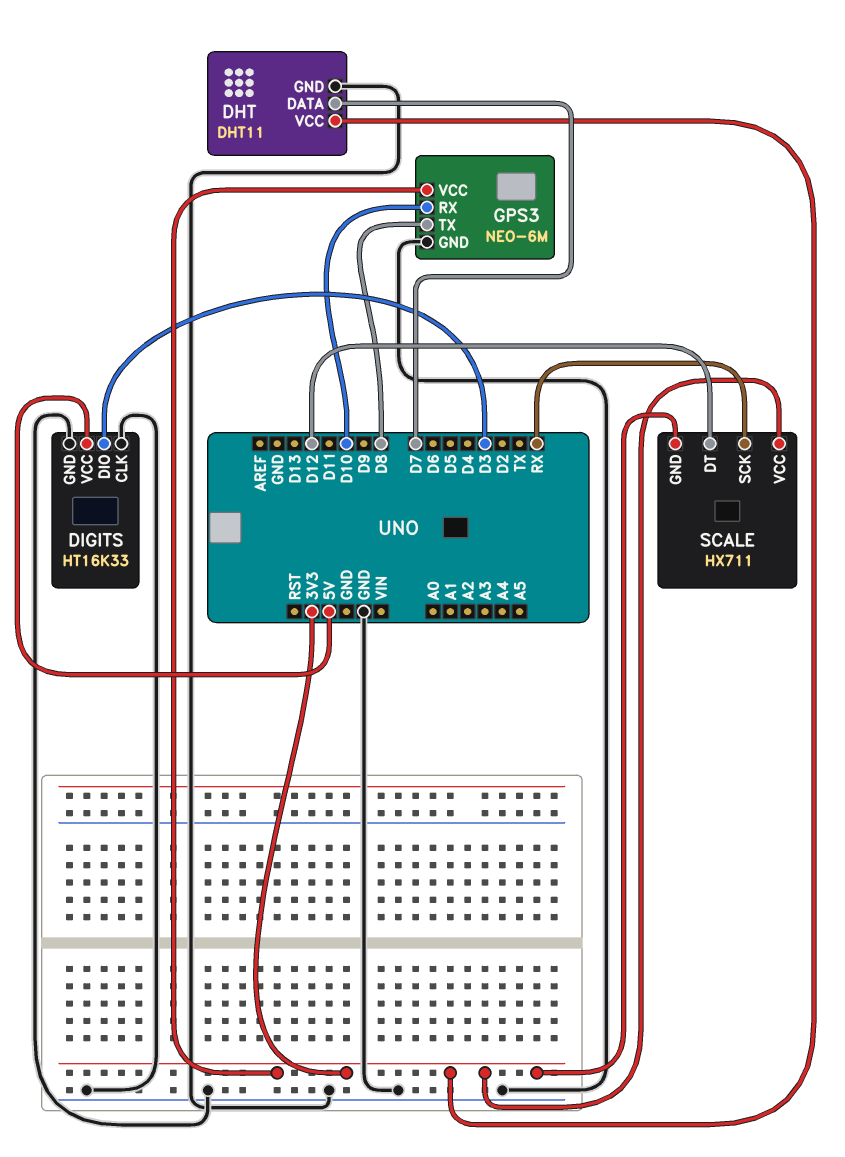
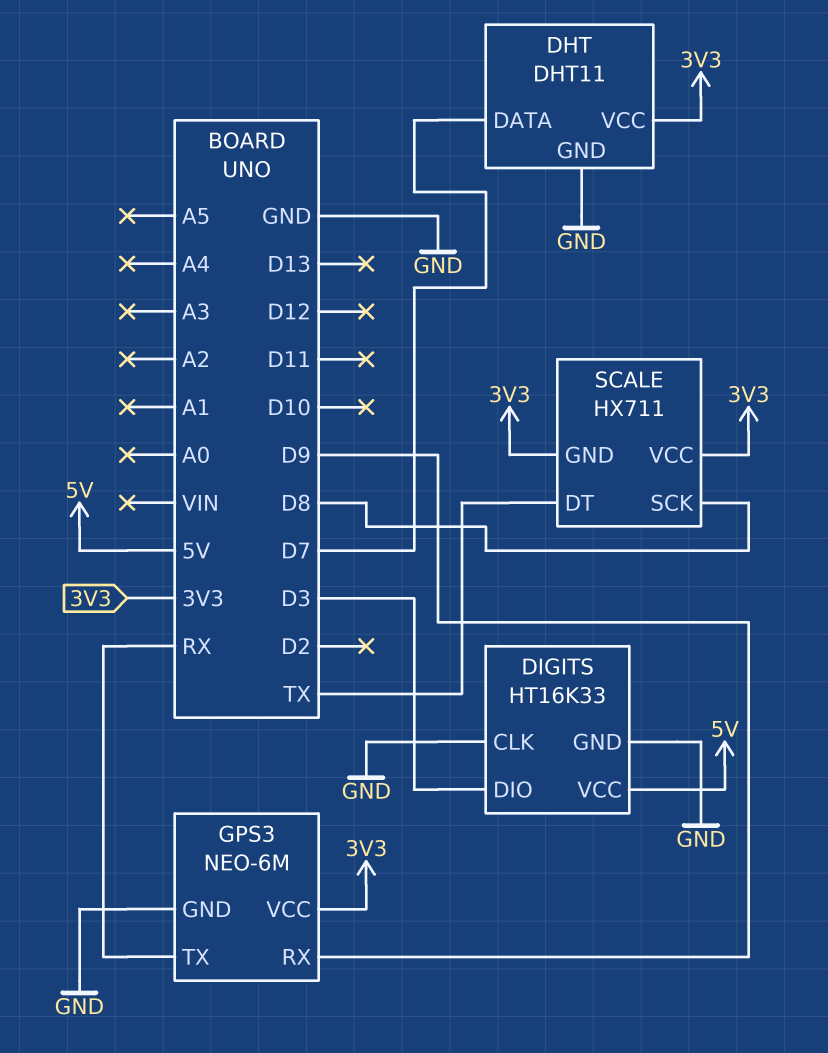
GPS3 pin RX: D10 -> D9
GPS3 pin TX: D8 -> RX
SCALE pin DT: D12 -> TX
SCALE pin SCK: RX -> D8

